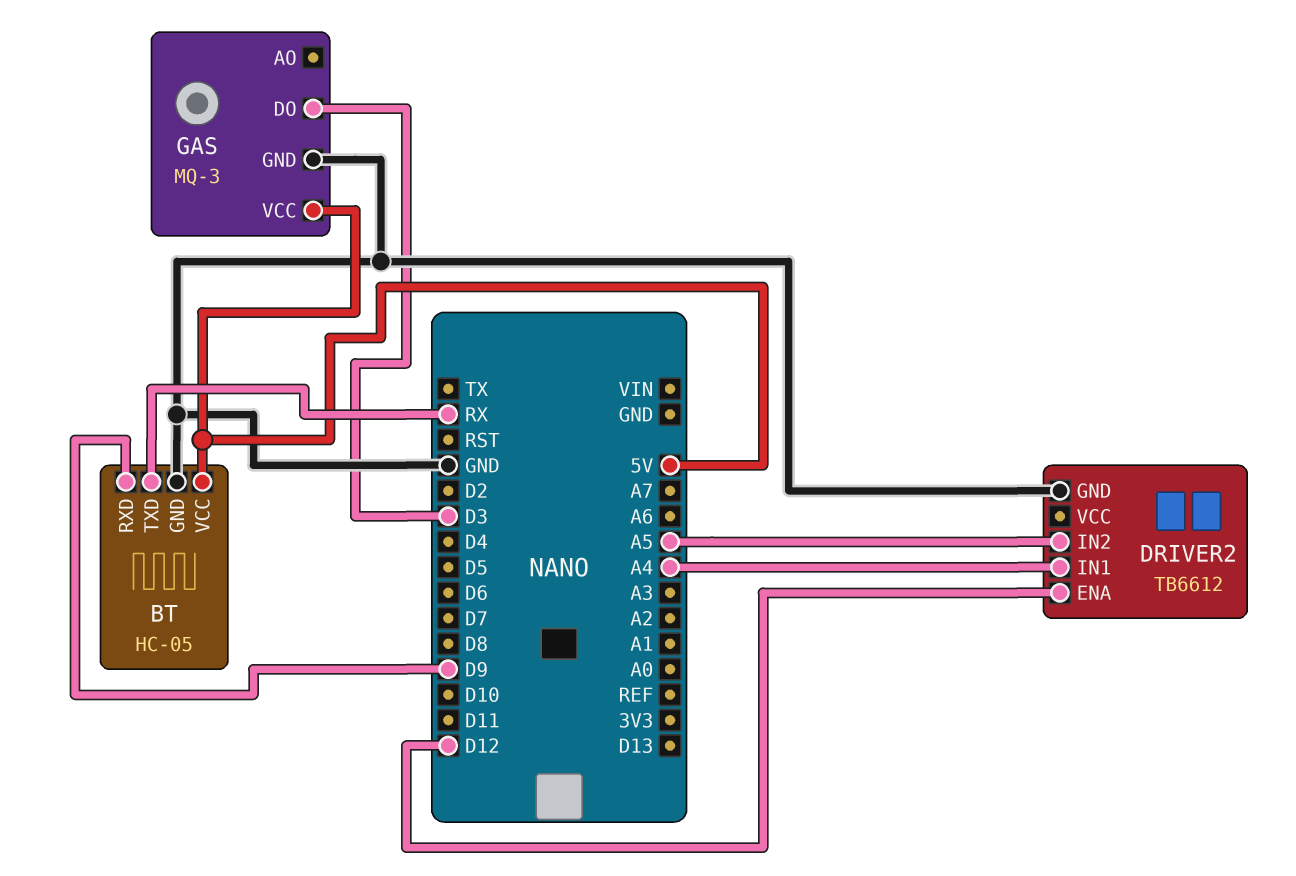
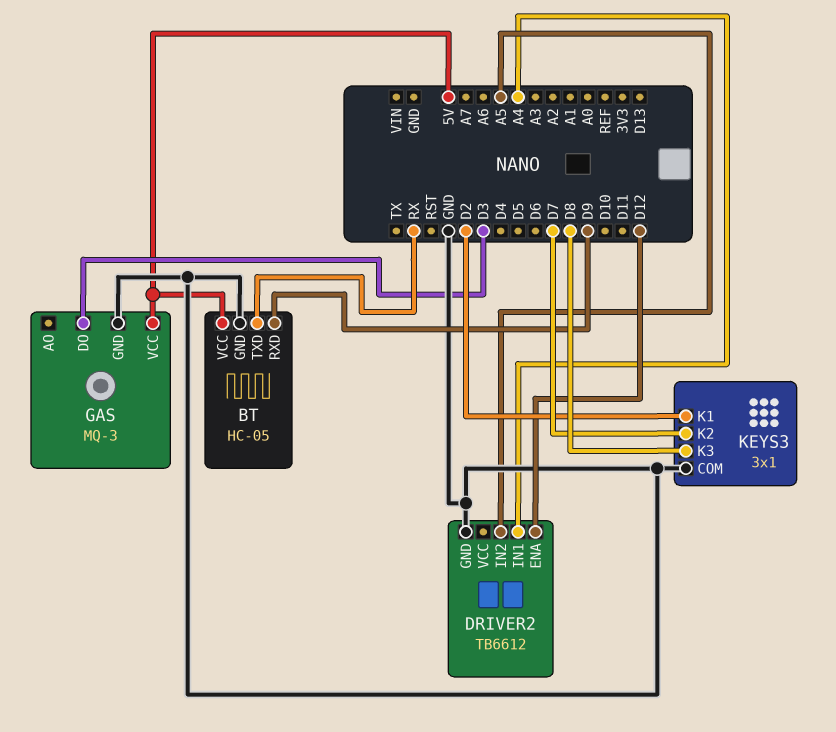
KEYS3: none -> 3x1
KEYS3 pin COM: none -> GND
KEYS3 pin K1: none -> D2
KEYS3 pin K2: none -> D7
KEYS3 pin K3: none -> D8

